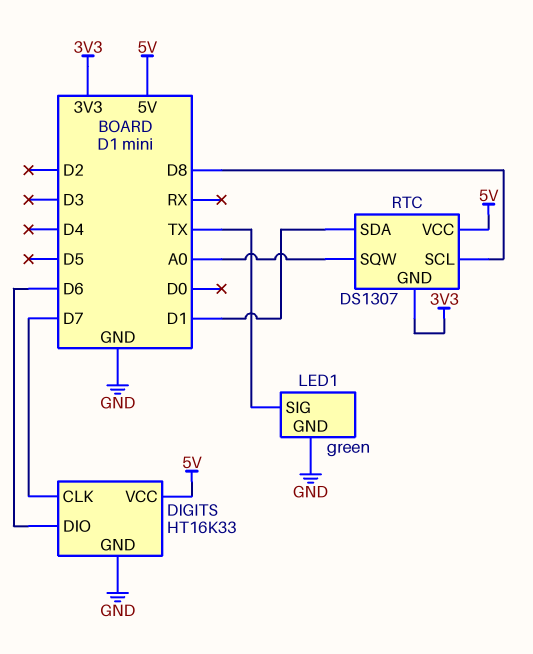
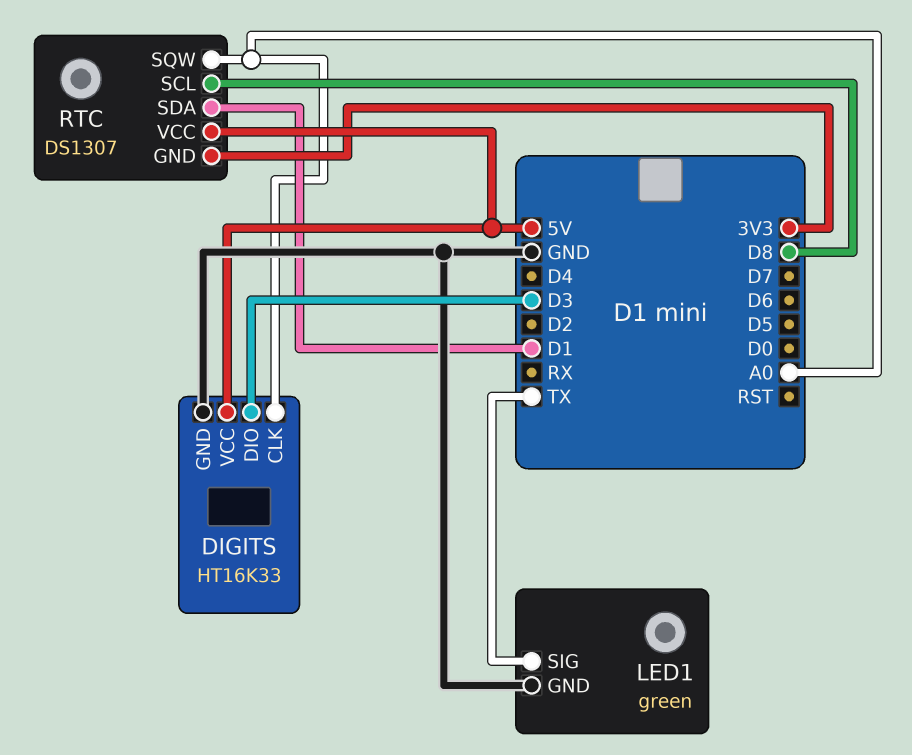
DIGITS pin CLK: D7 -> A0
DIGITS pin DIO: D6 -> D3

